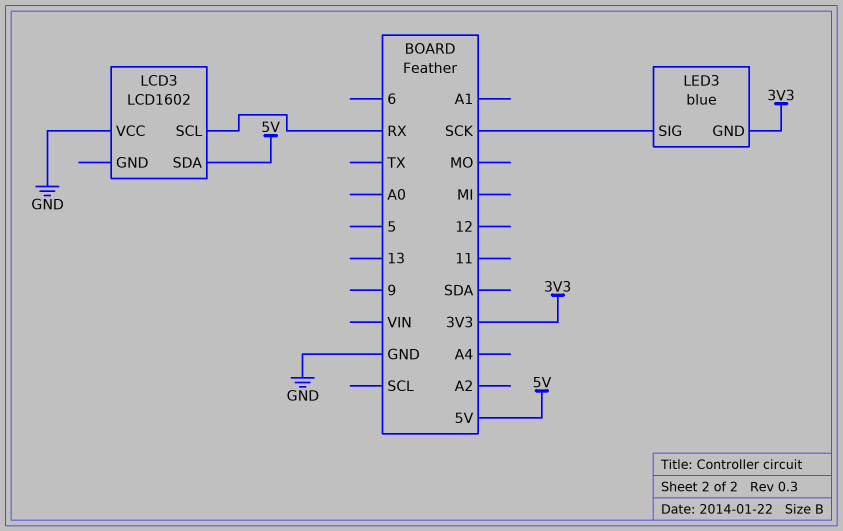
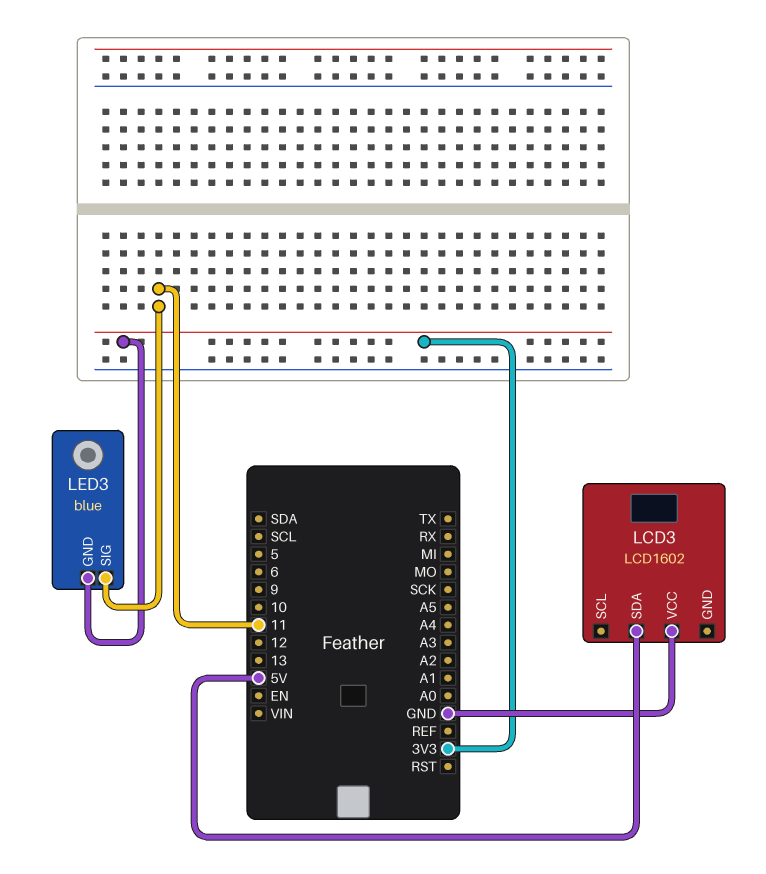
LCD3 pin SCL: RX -> none
LED3 pin SIG: SCK -> 11

